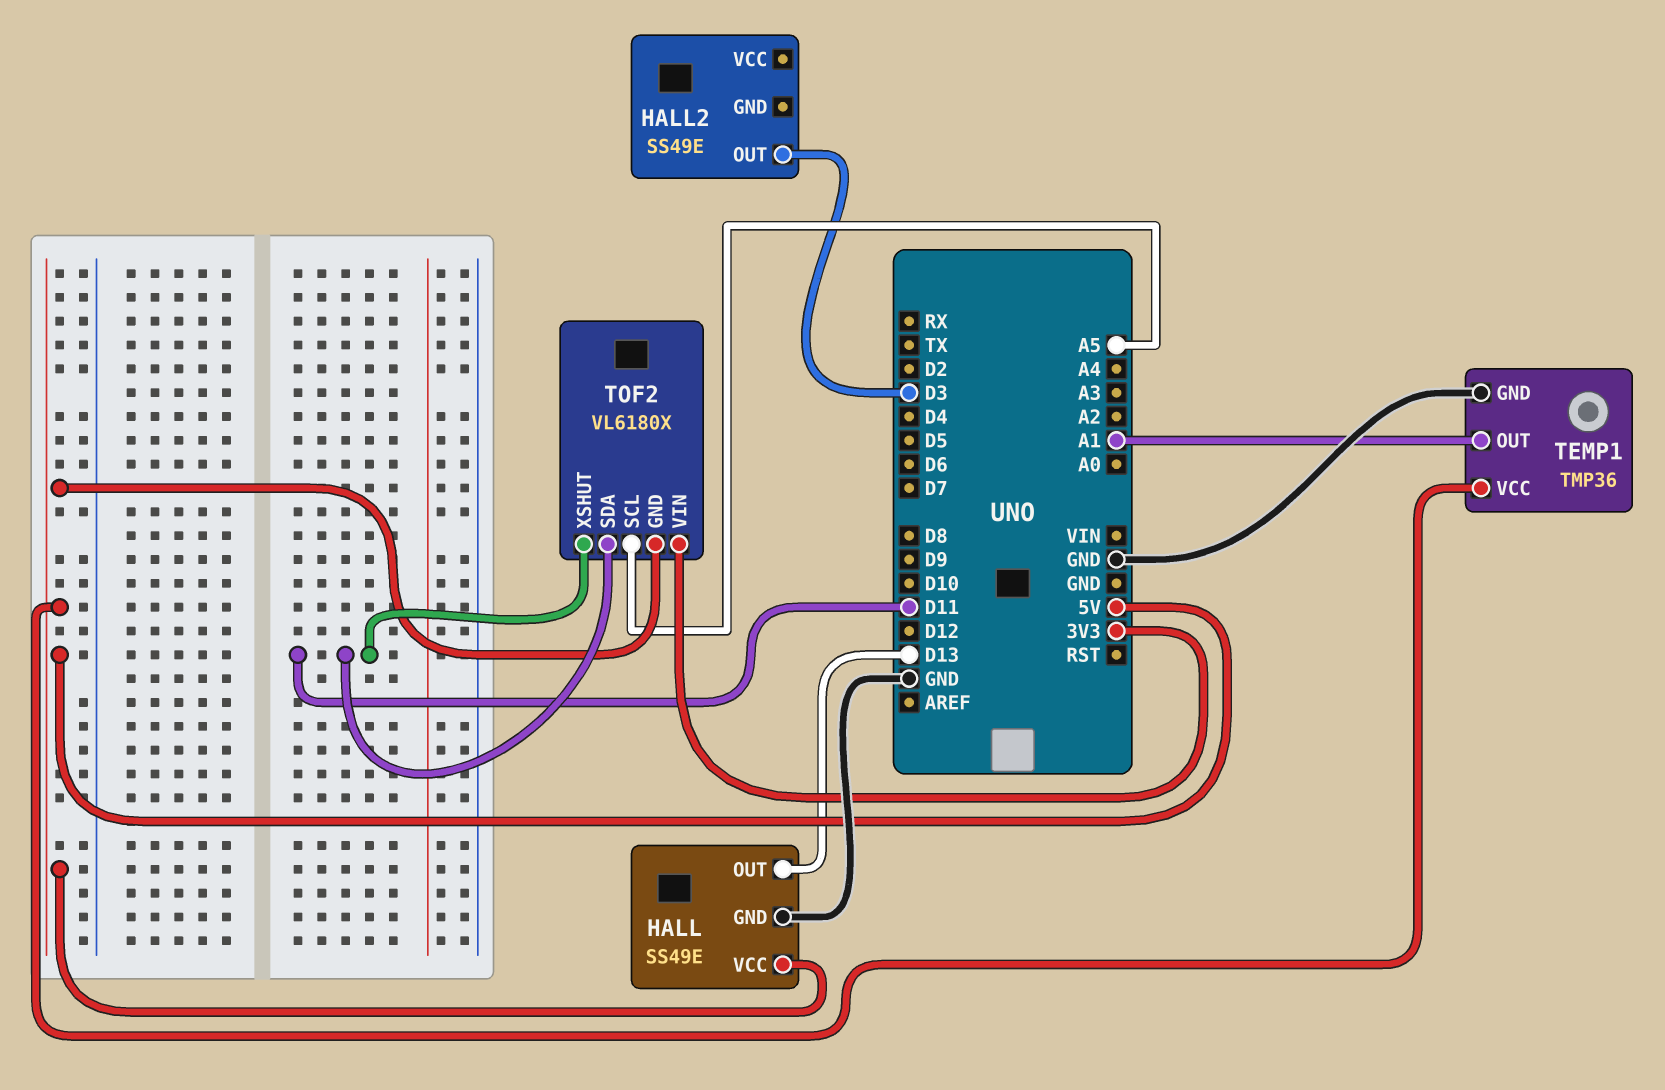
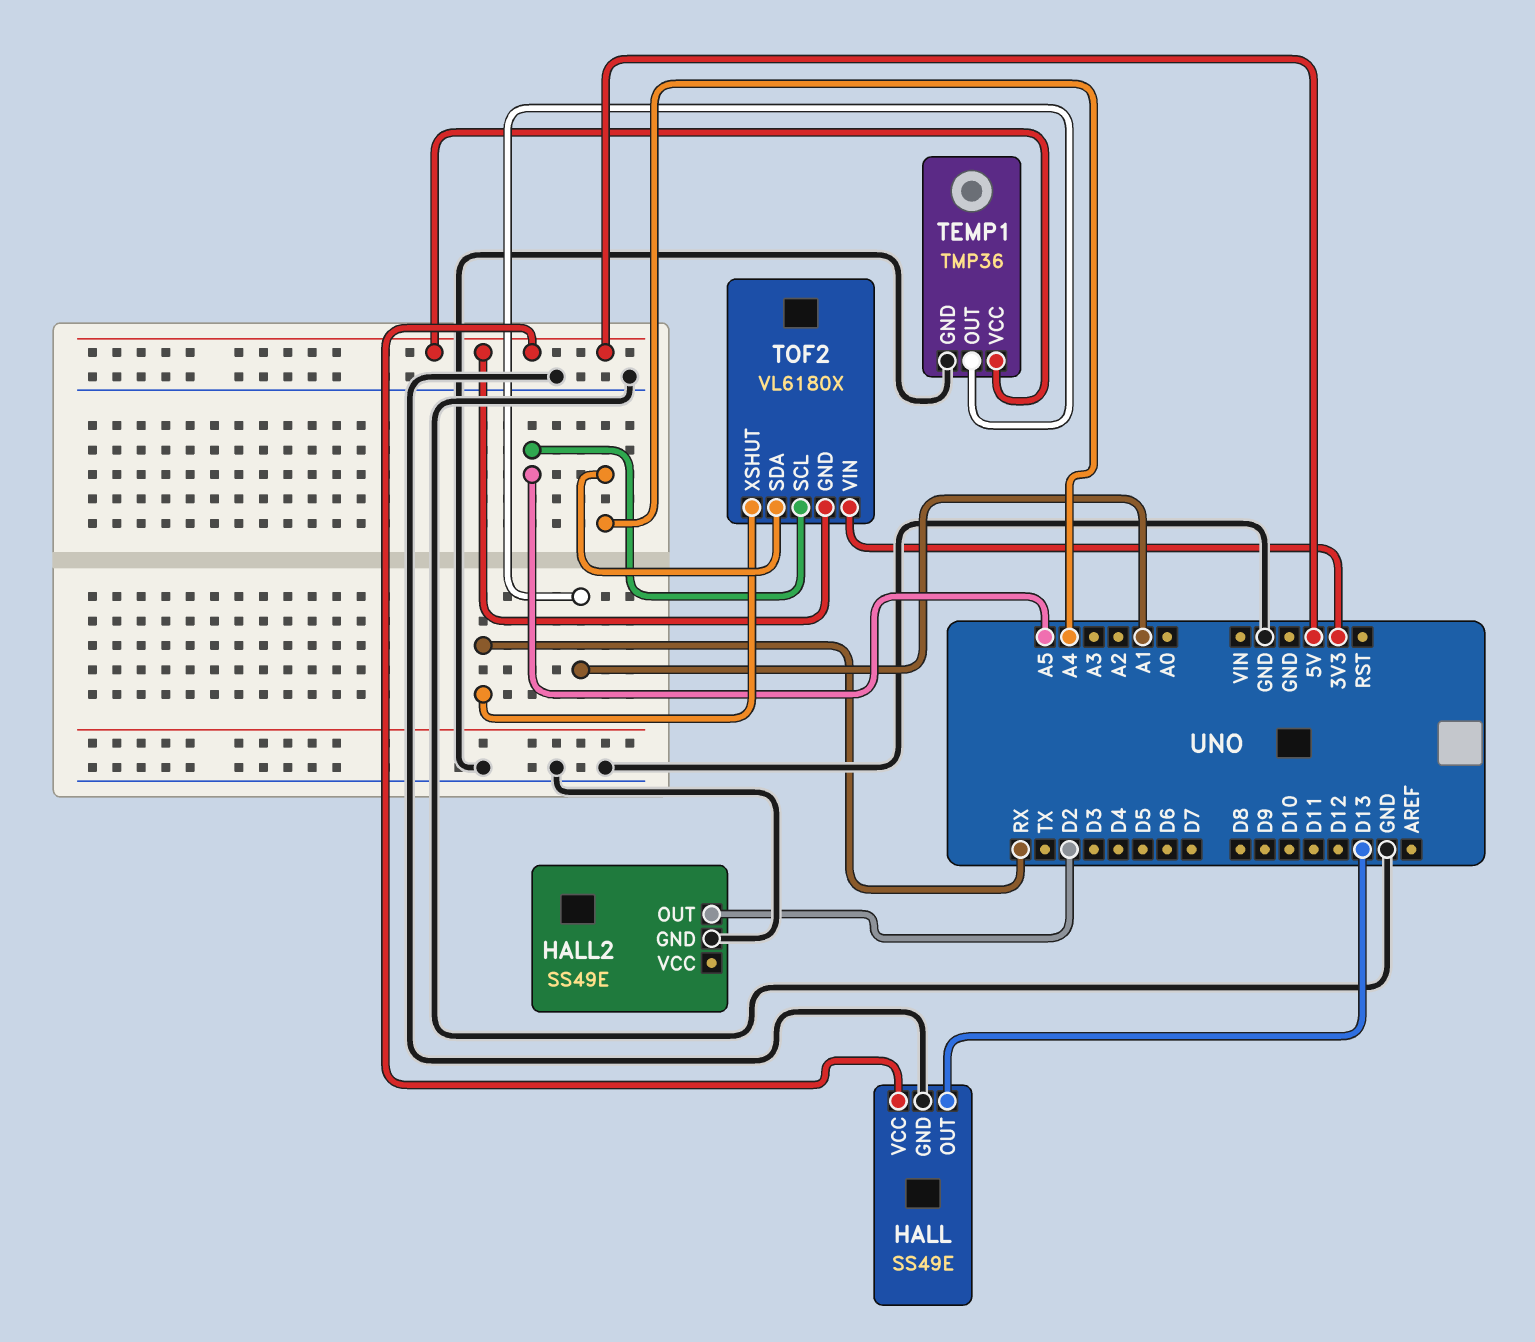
HALL2 pin GND: none -> GND
HALL2 pin OUT: D3 -> D2
TOF2 pin SDA: D11 -> A4
TOF2 pin XSHUT: D11 -> RX

